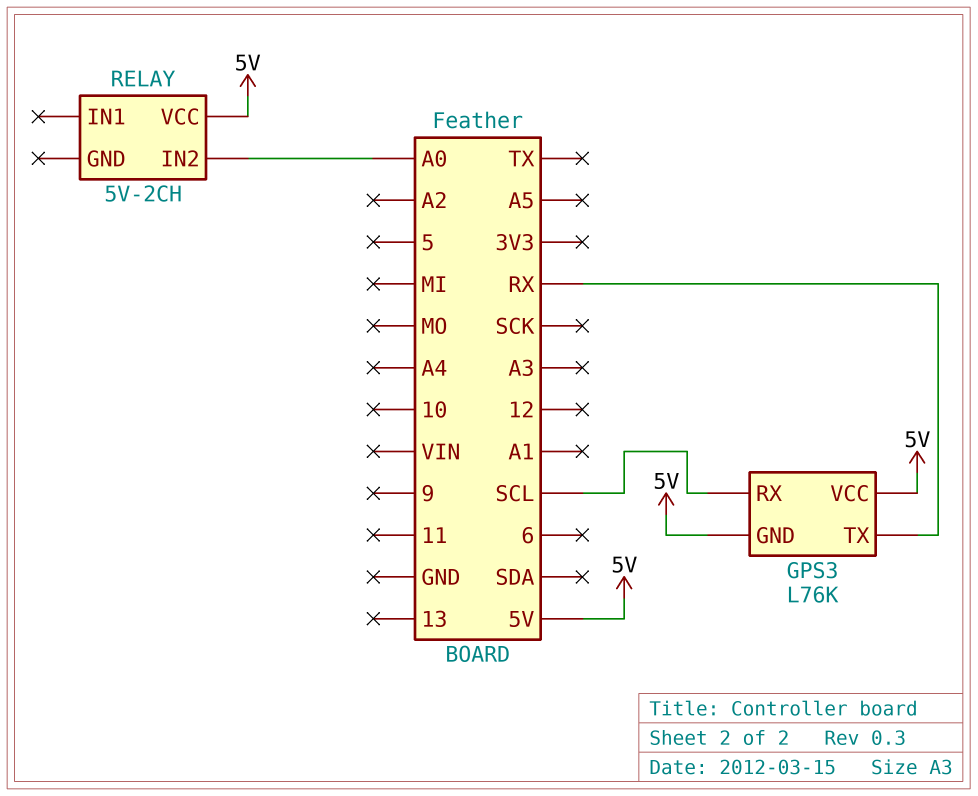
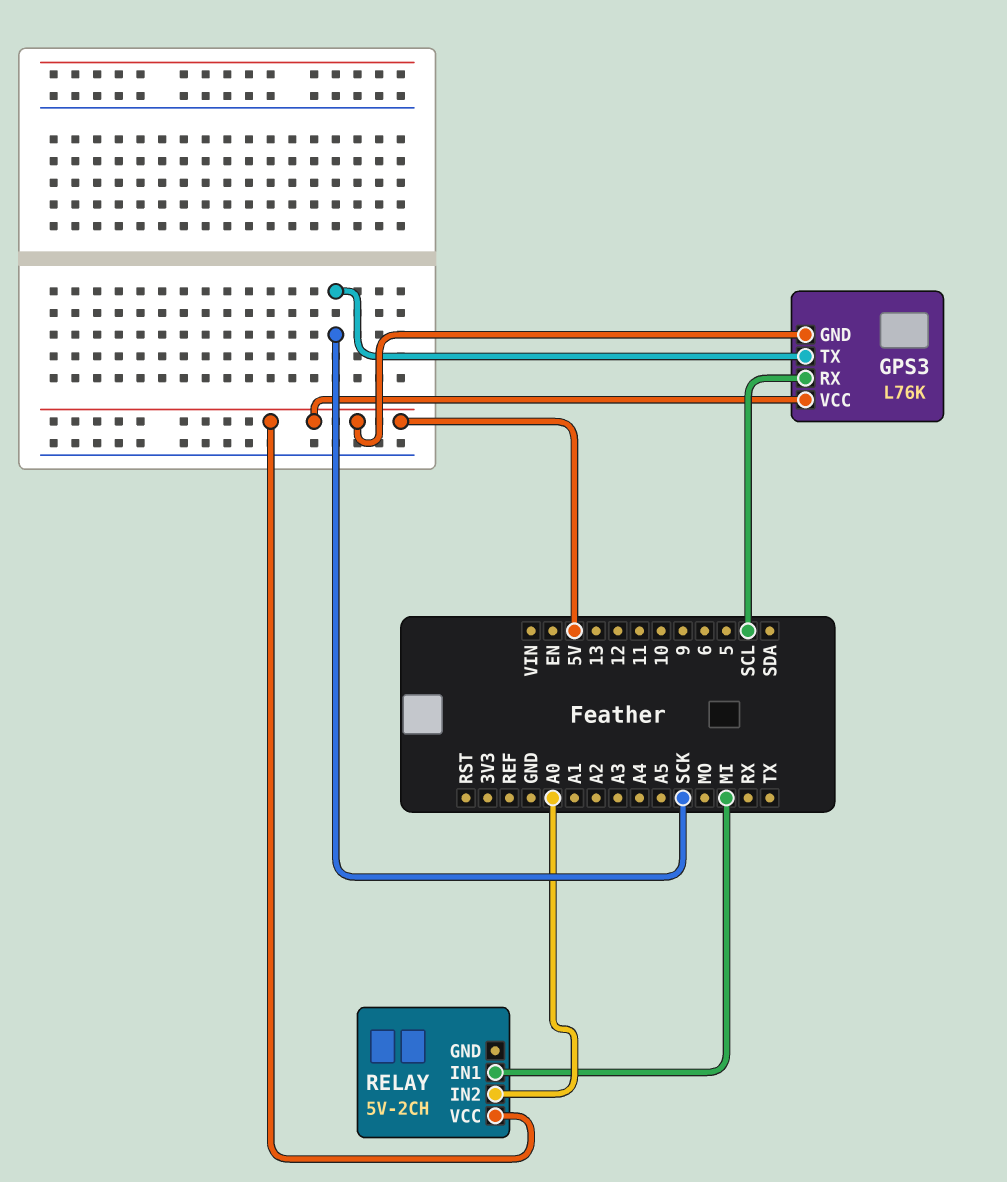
GPS3 pin TX: RX -> SCK
RELAY pin IN1: none -> MI

